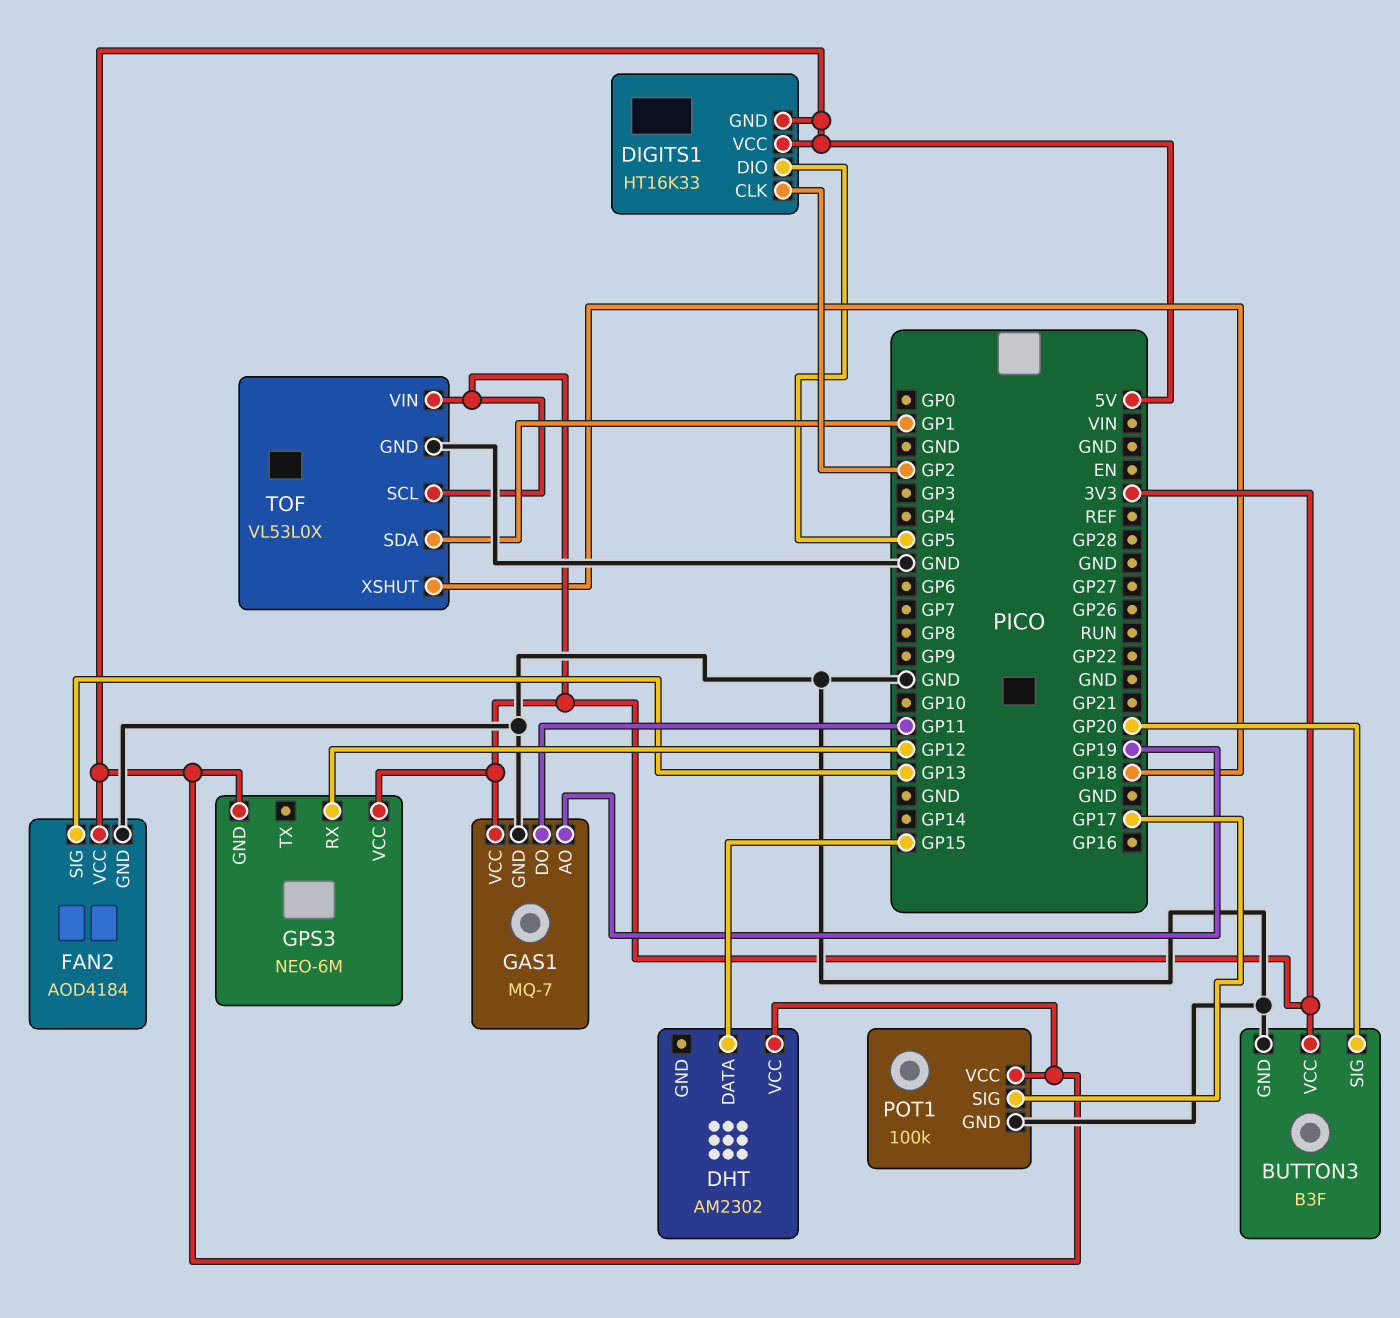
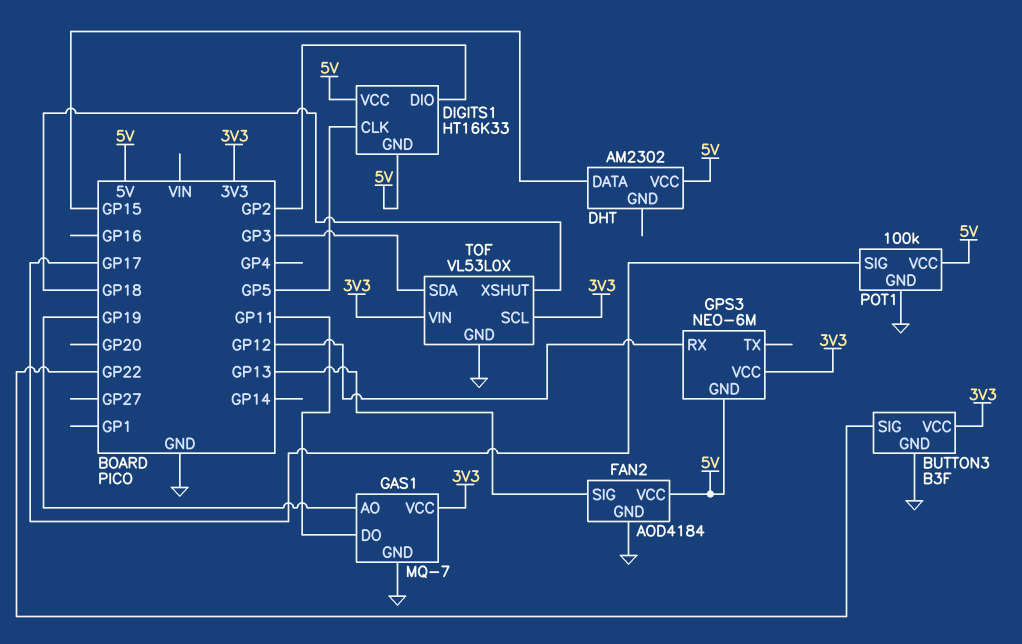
BUTTON3 pin SIG: GP20 -> GP22
DIGITS1 pin CLK: GP2 -> GP5
DIGITS1 pin DIO: GP5 -> GP2
TOF pin SDA: GP1 -> GP3

